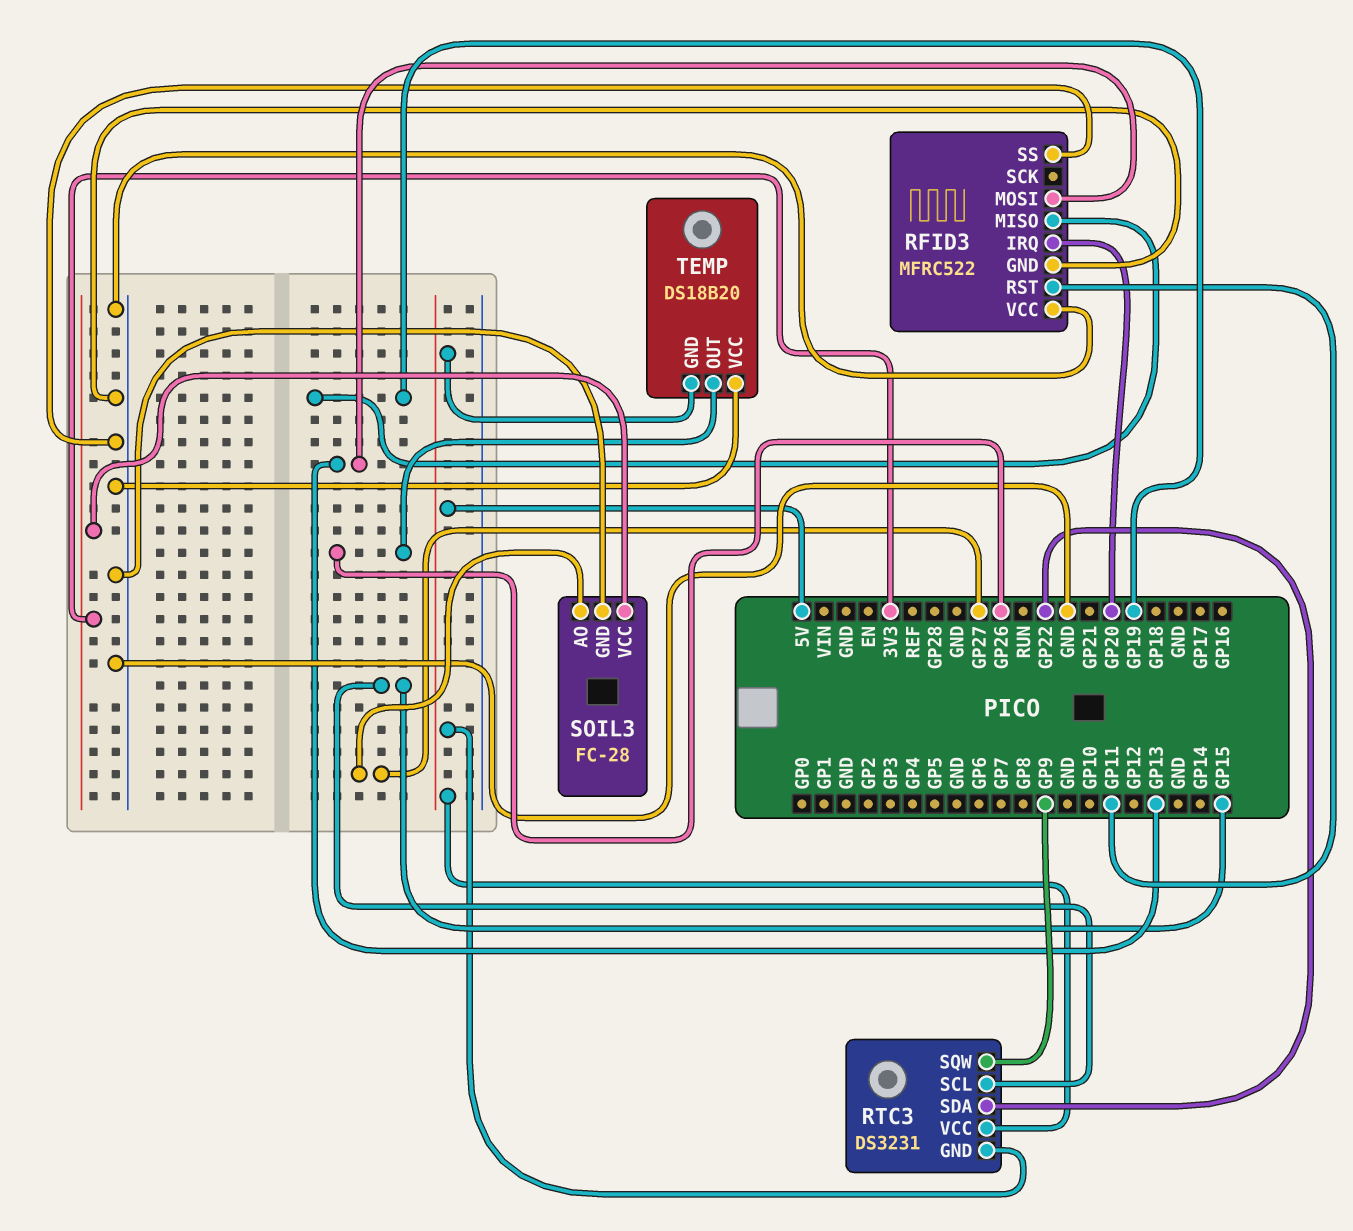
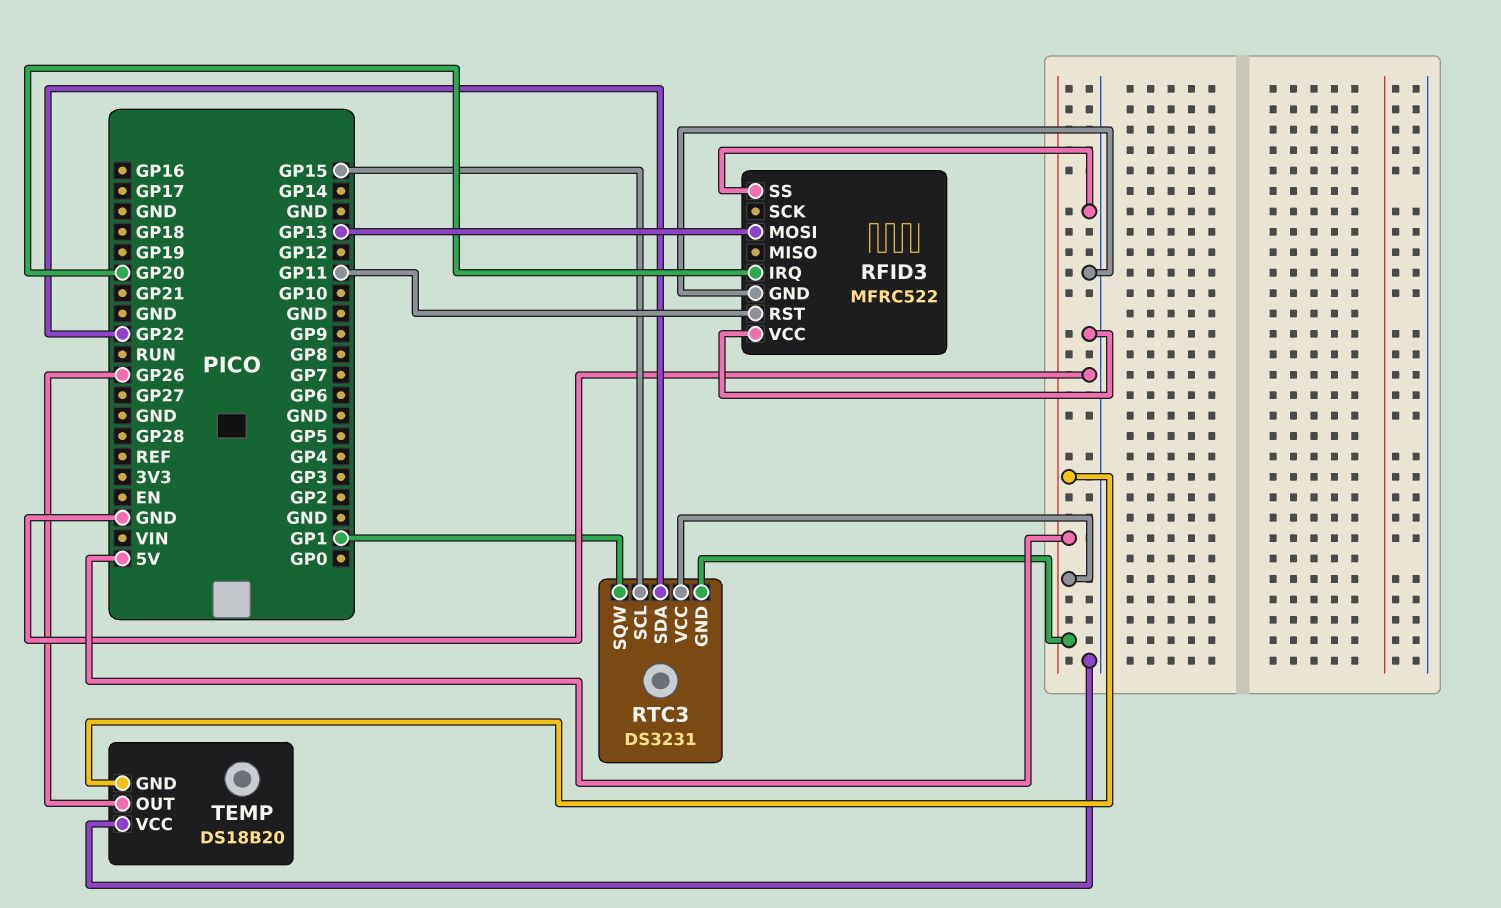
RFID3 pin MISO: GP19 -> none
RTC3 pin SQW: GP9 -> GP1
SOIL3: FC-28 -> none
SOIL3 pin AO: GP27 -> none
SOIL3 pin GND: GND -> none
SOIL3 pin VCC: 3V3 -> none

